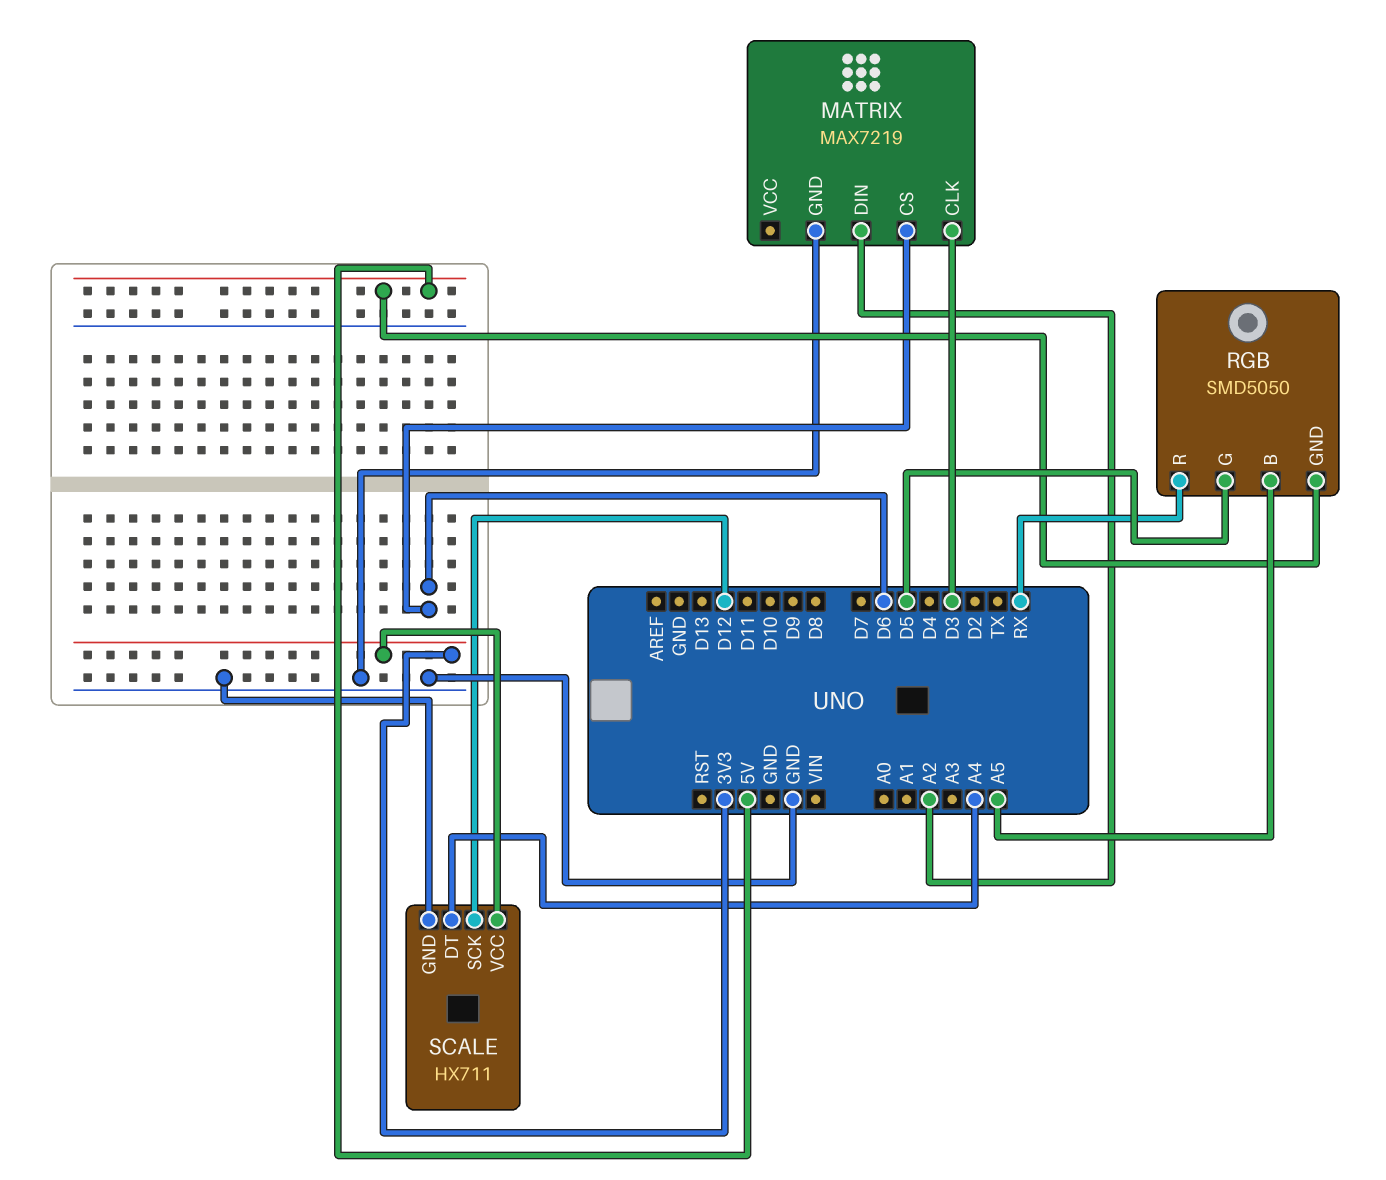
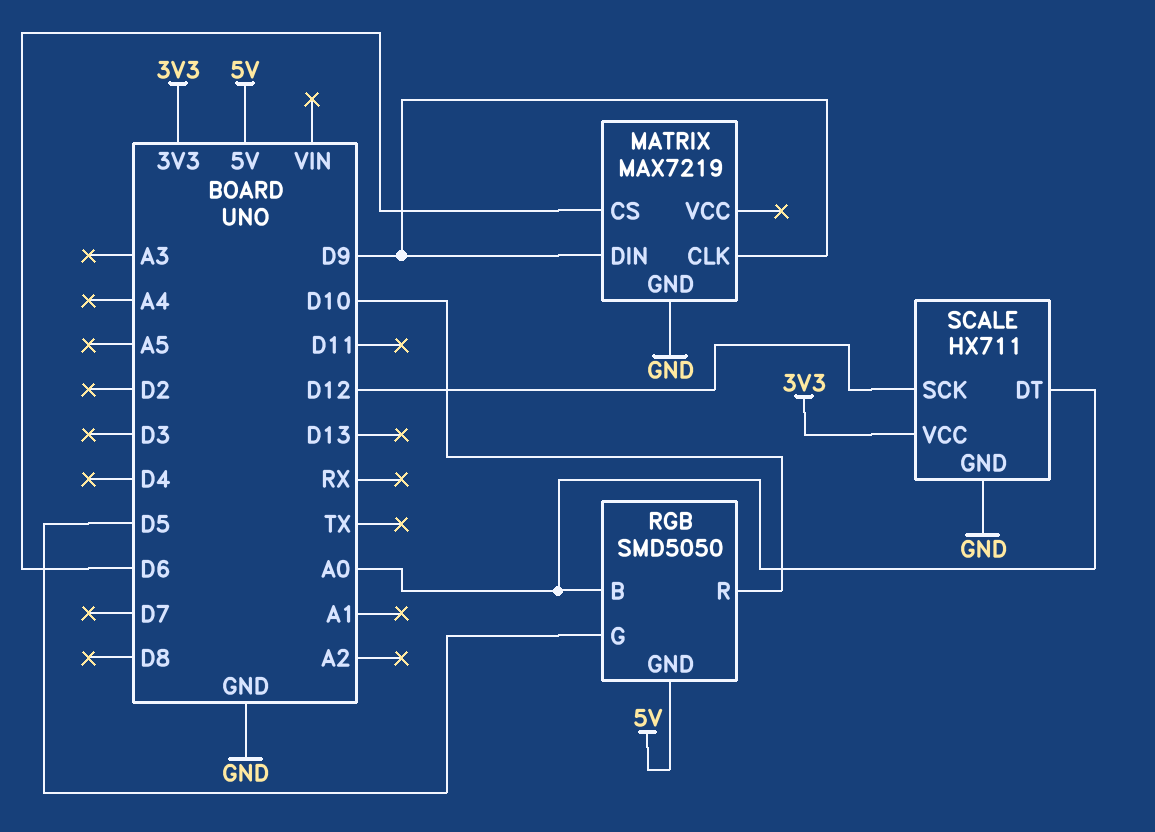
MATRIX pin CLK: D3 -> D9
MATRIX pin DIN: A2 -> D9
RGB pin B: A5 -> A0
RGB pin R: RX -> D10
SCALE pin DT: A4 -> A0

